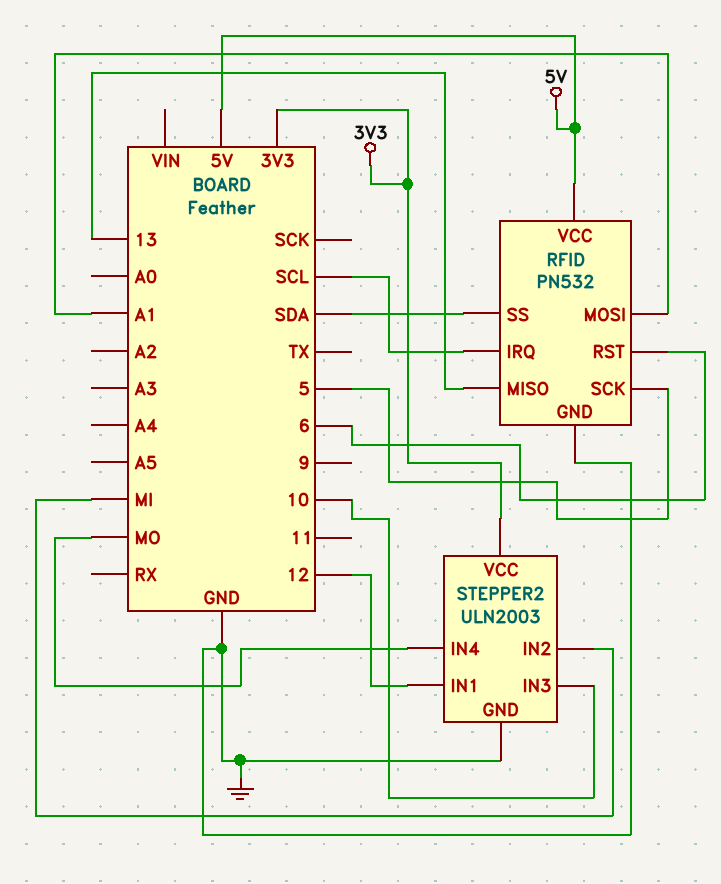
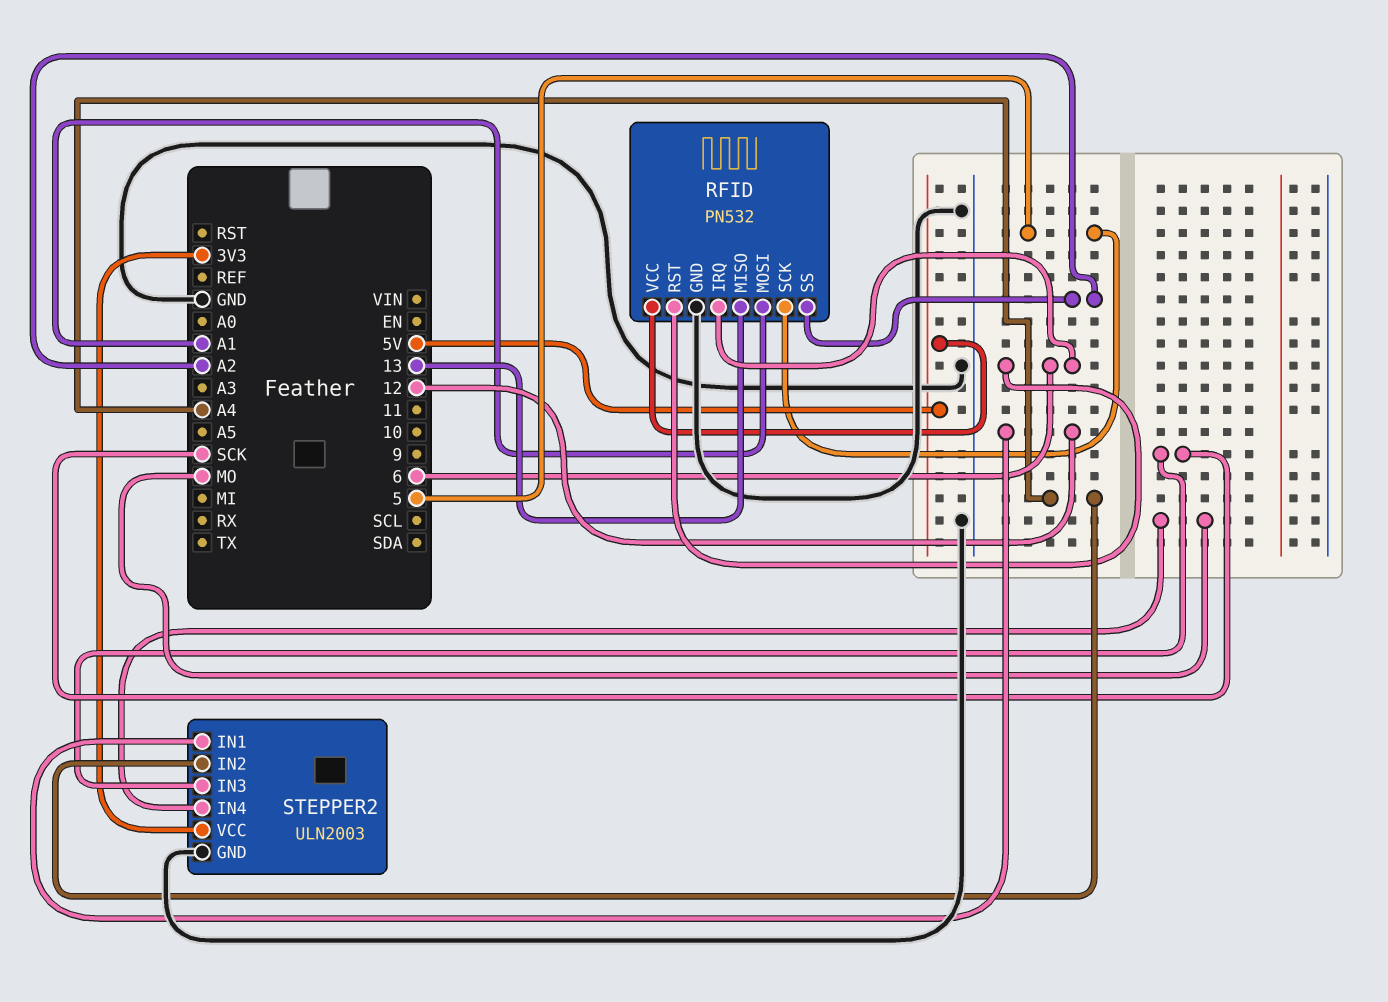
RFID pin IRQ: SCL -> 6
RFID pin SS: SDA -> A2
STEPPER2 pin IN2: MI -> A4
STEPPER2 pin IN3: 10 -> SCK

